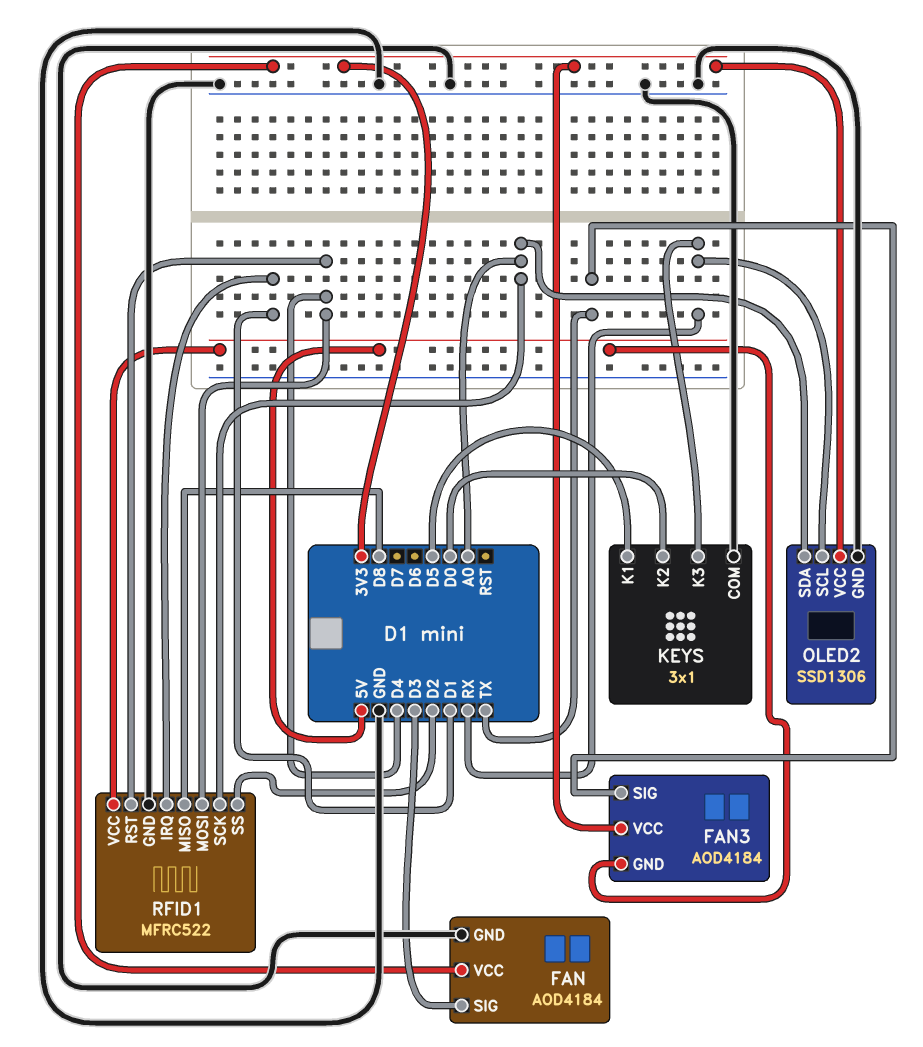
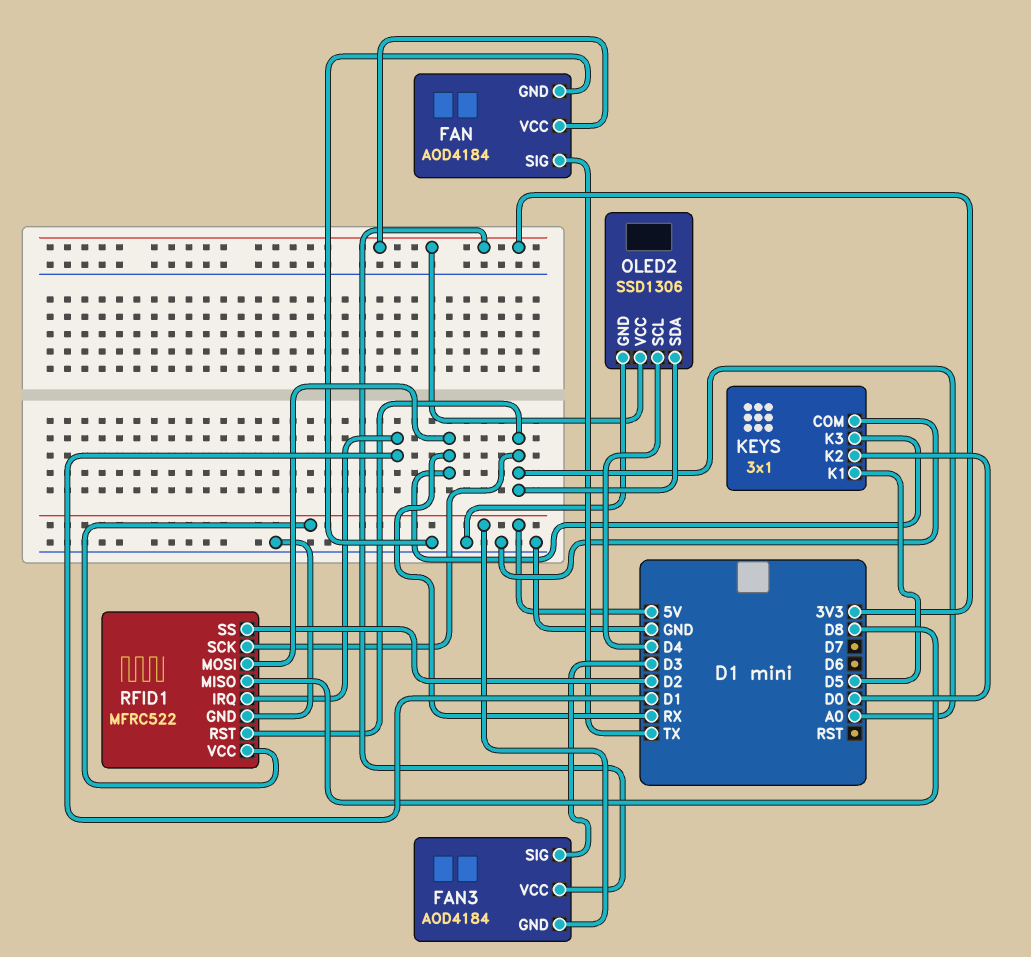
FAN pin SIG: D3 -> TX
FAN3 pin SIG: TX -> D3
OLED2 pin SCL: RX -> D4
RFID1 pin MOSI: D4 -> RX
RFID1 pin RST: D4 -> A0

